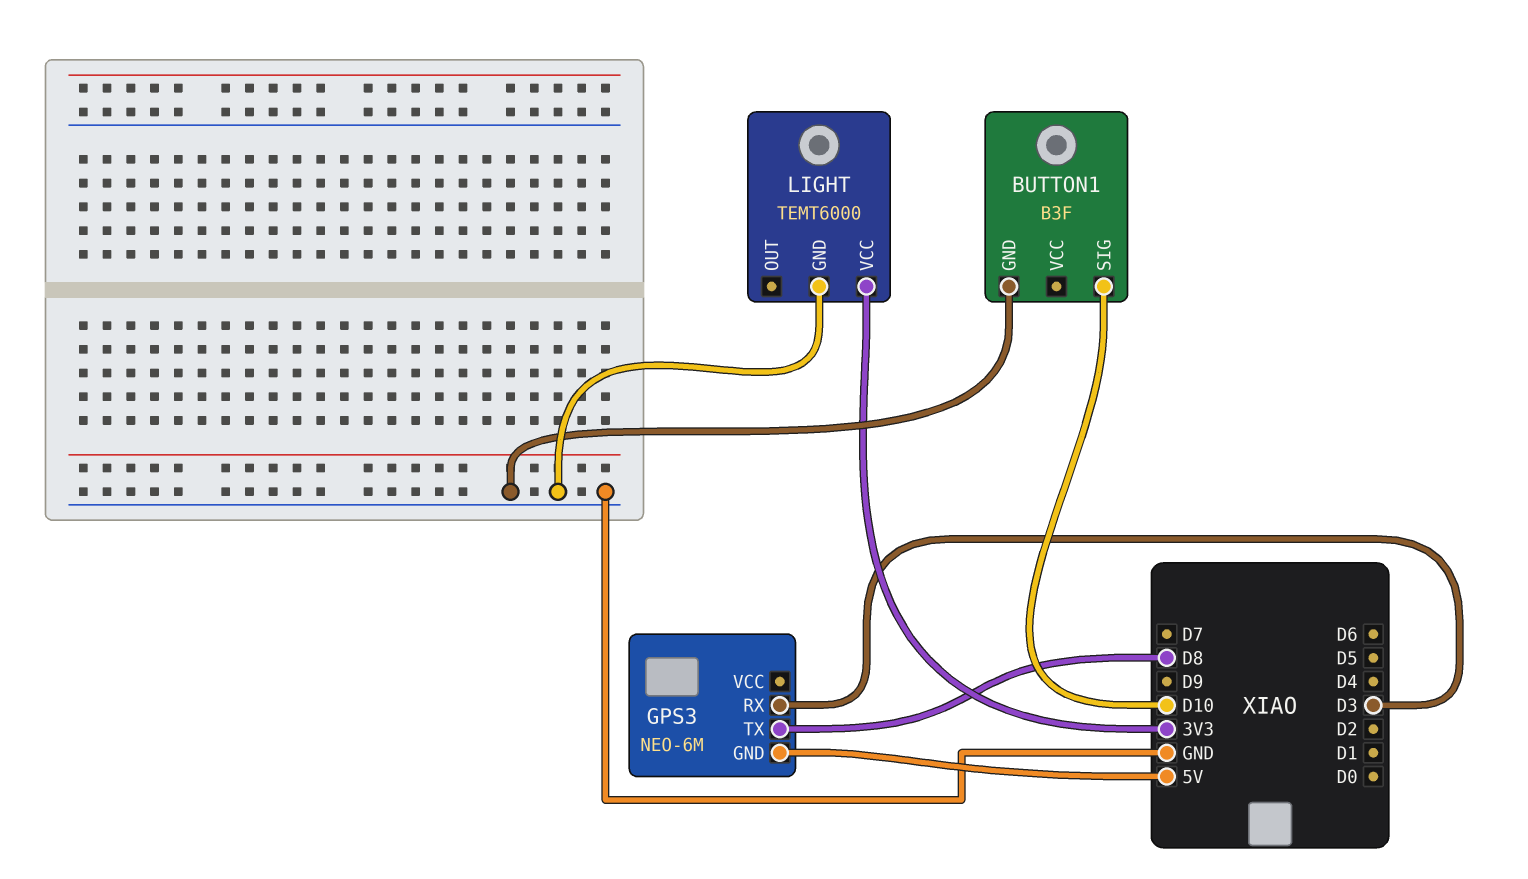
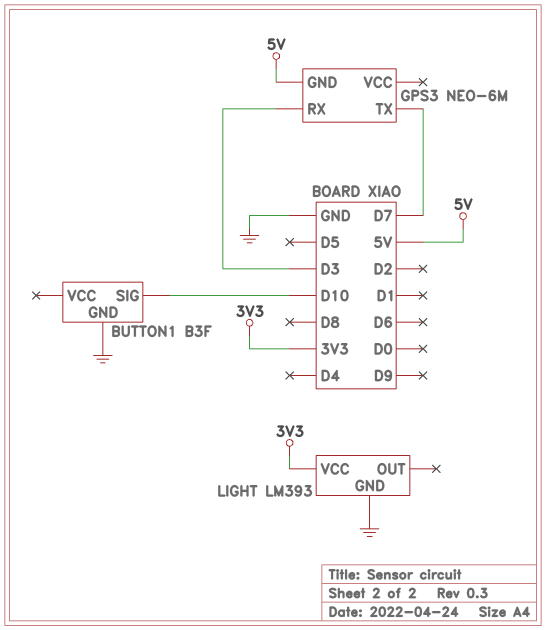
GPS3 pin TX: D8 -> D7
LIGHT: TEMT6000 -> LM393

